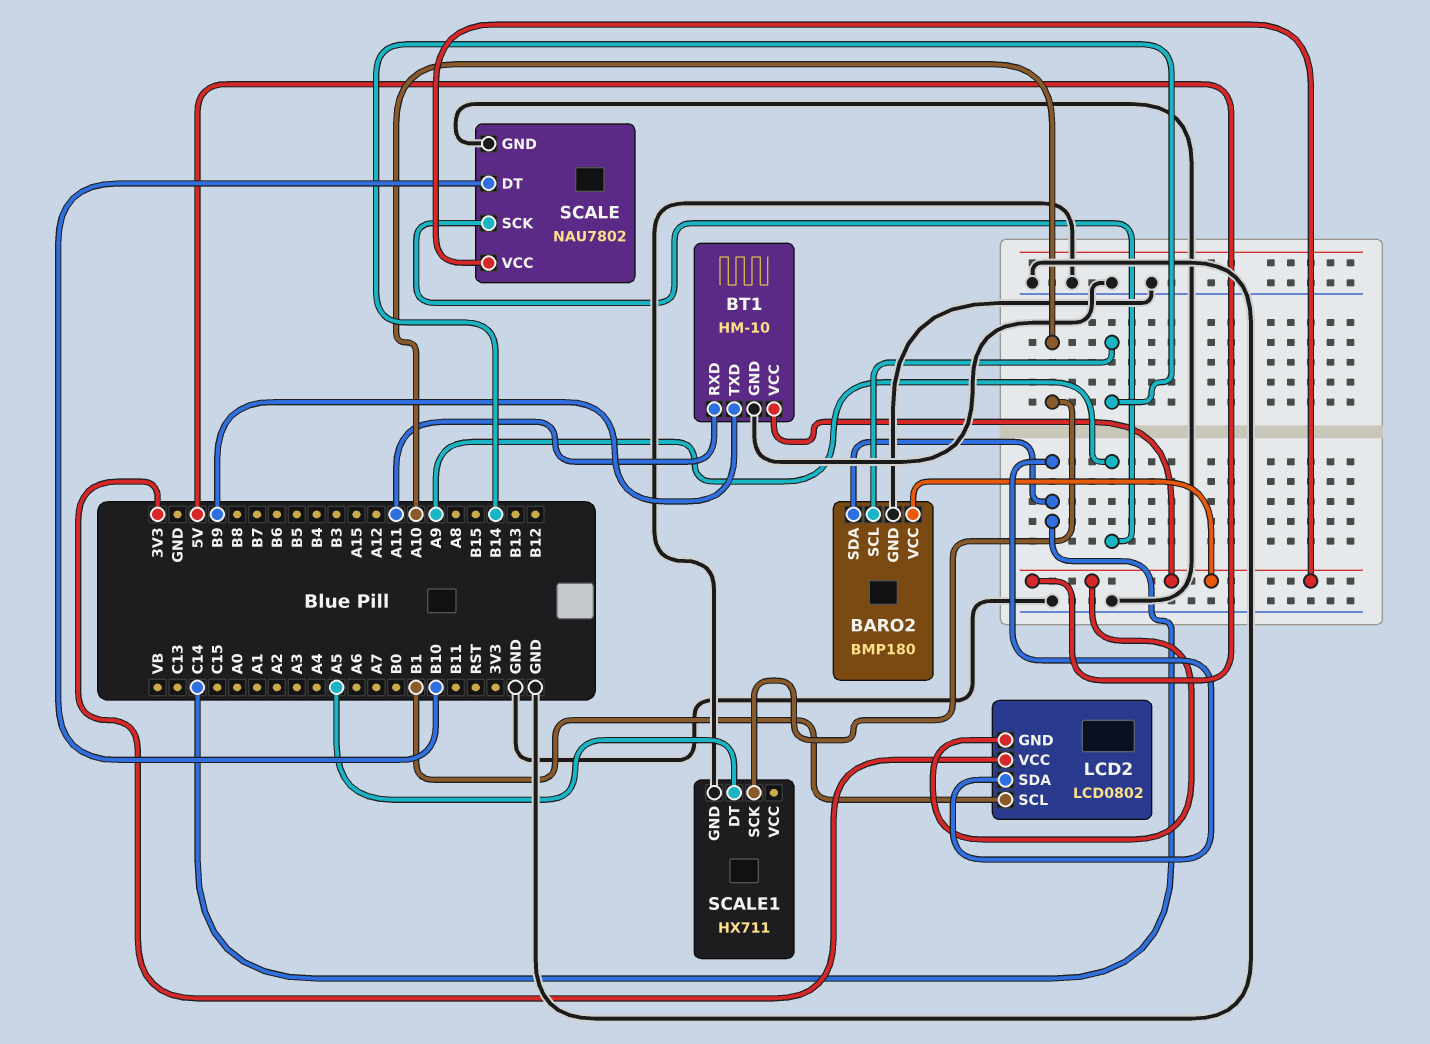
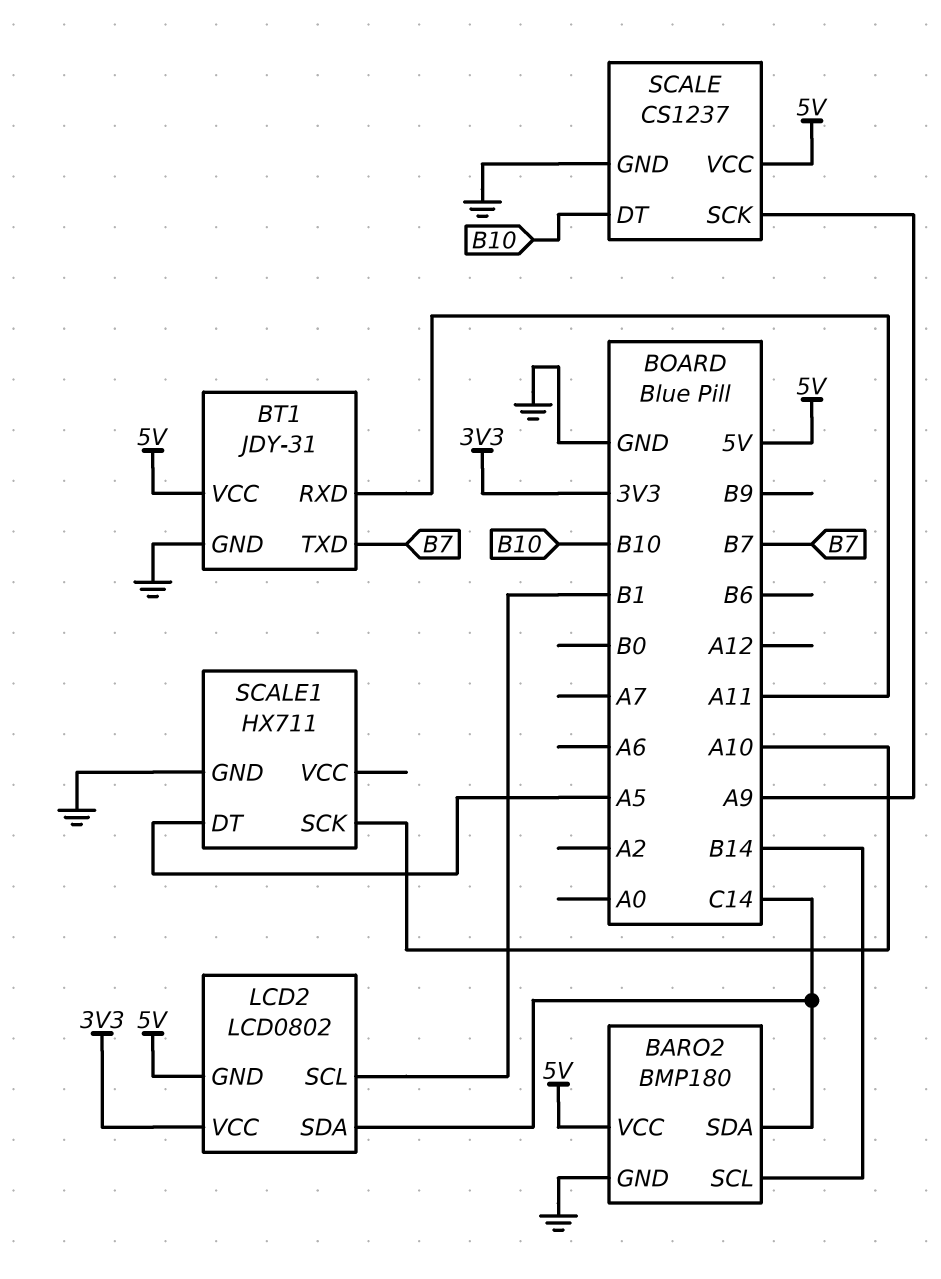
BT1: HM-10 -> JDY-31
BT1 pin TXD: B9 -> B7
SCALE: NAU7802 -> CS1237

